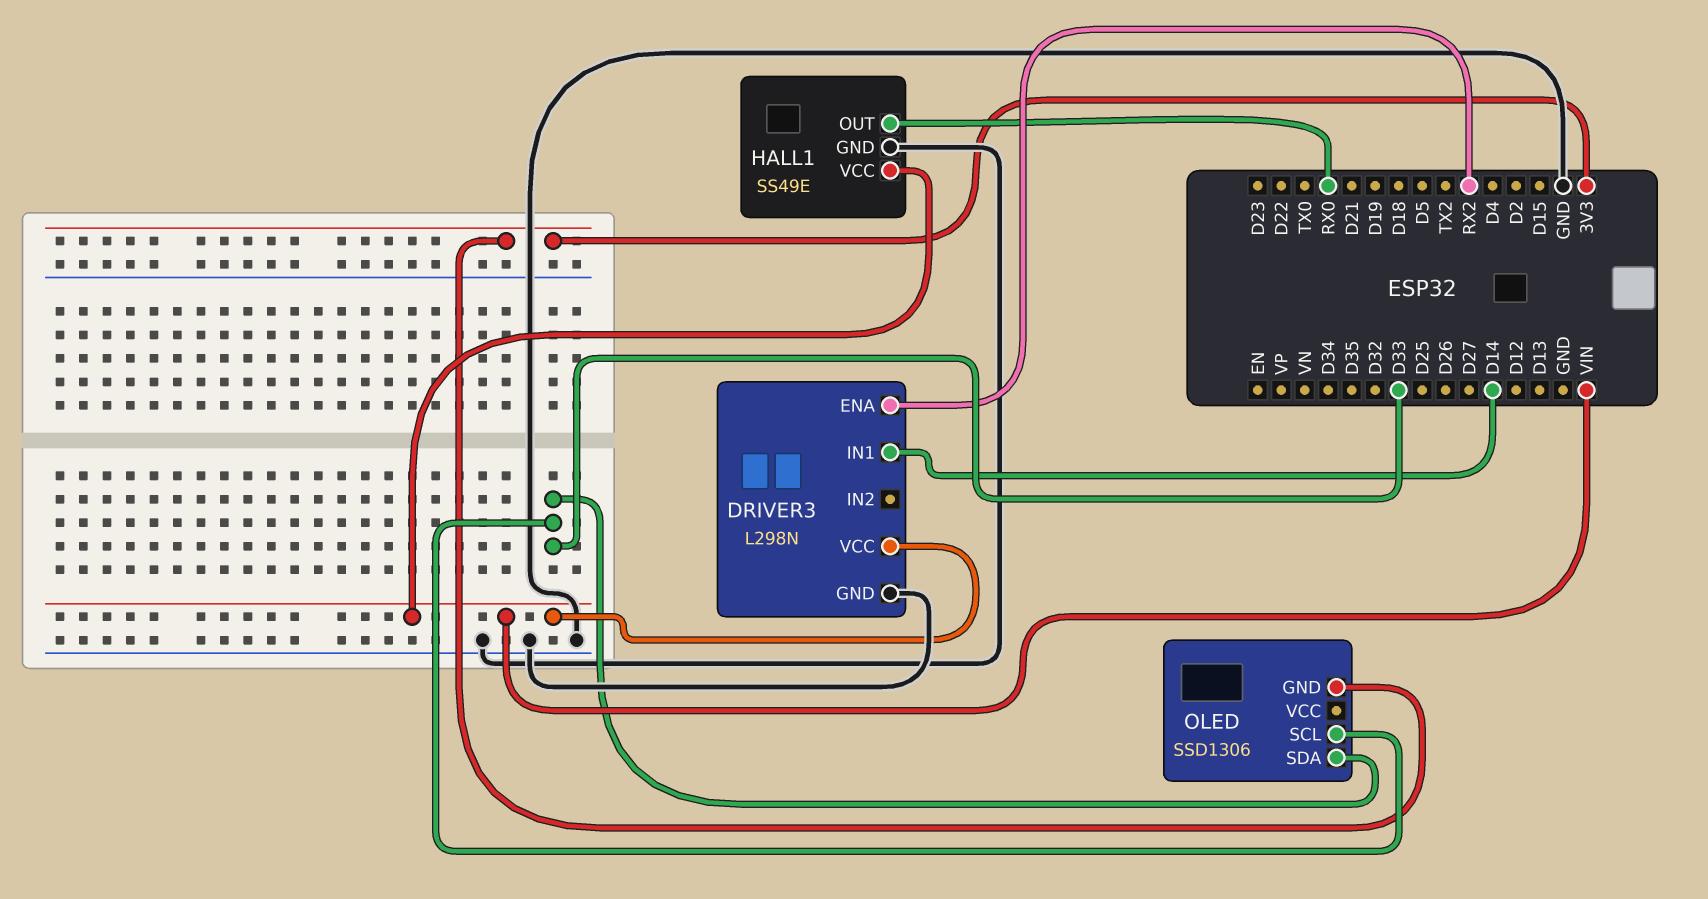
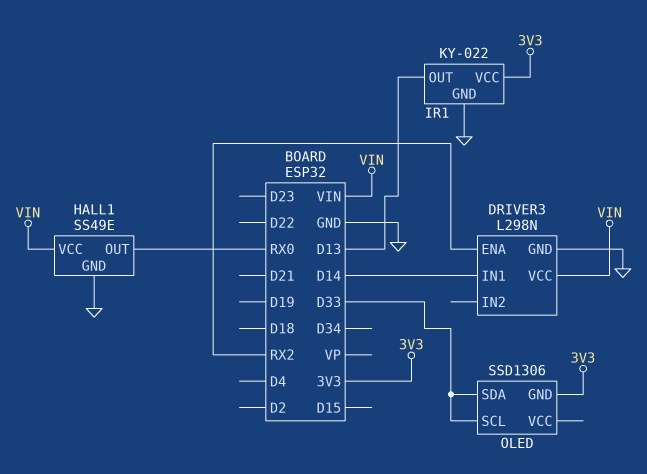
IR1: none -> KY-022
IR1 pin GND: none -> GND
IR1 pin OUT: none -> D13
IR1 pin VCC: none -> 3V3

